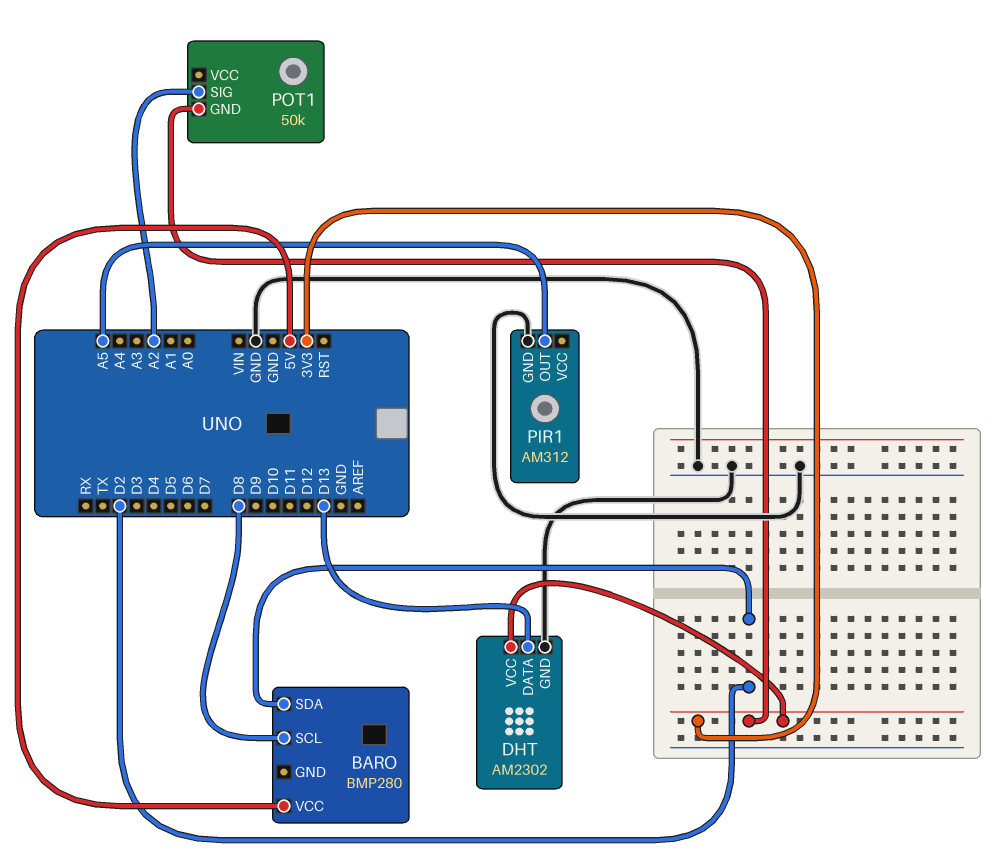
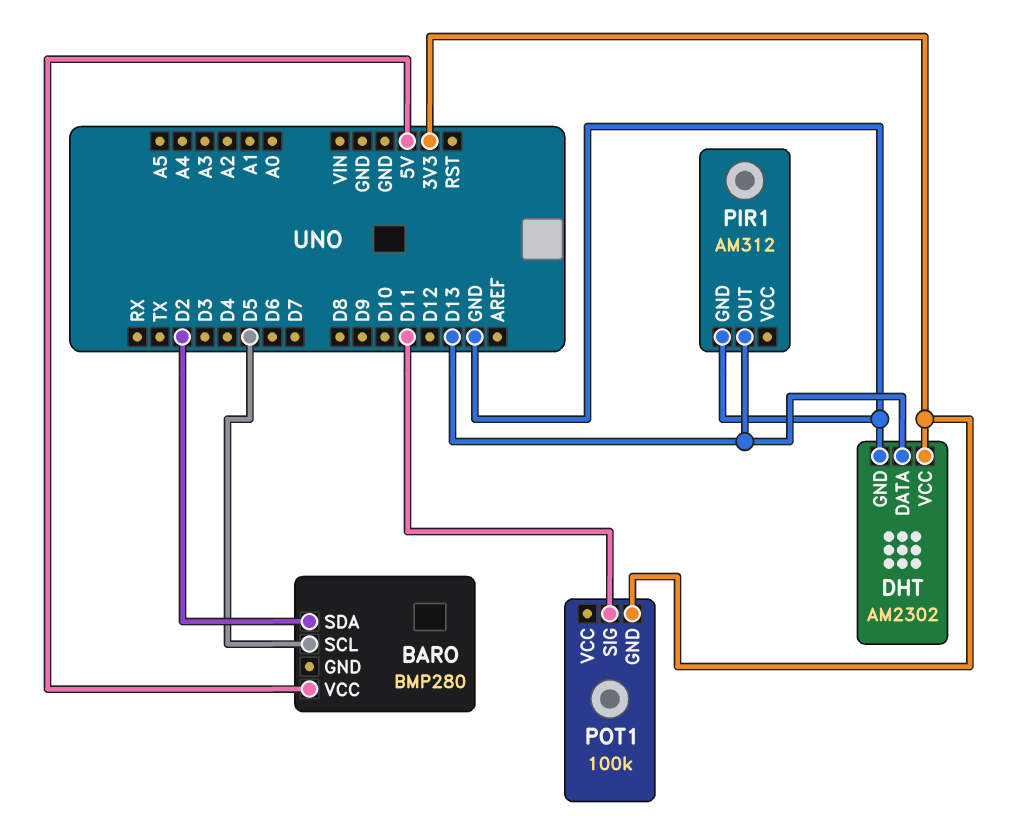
BARO pin SCL: D8 -> D5
PIR1 pin OUT: A5 -> D13
POT1: 50k -> 100k
POT1 pin SIG: A2 -> D11

